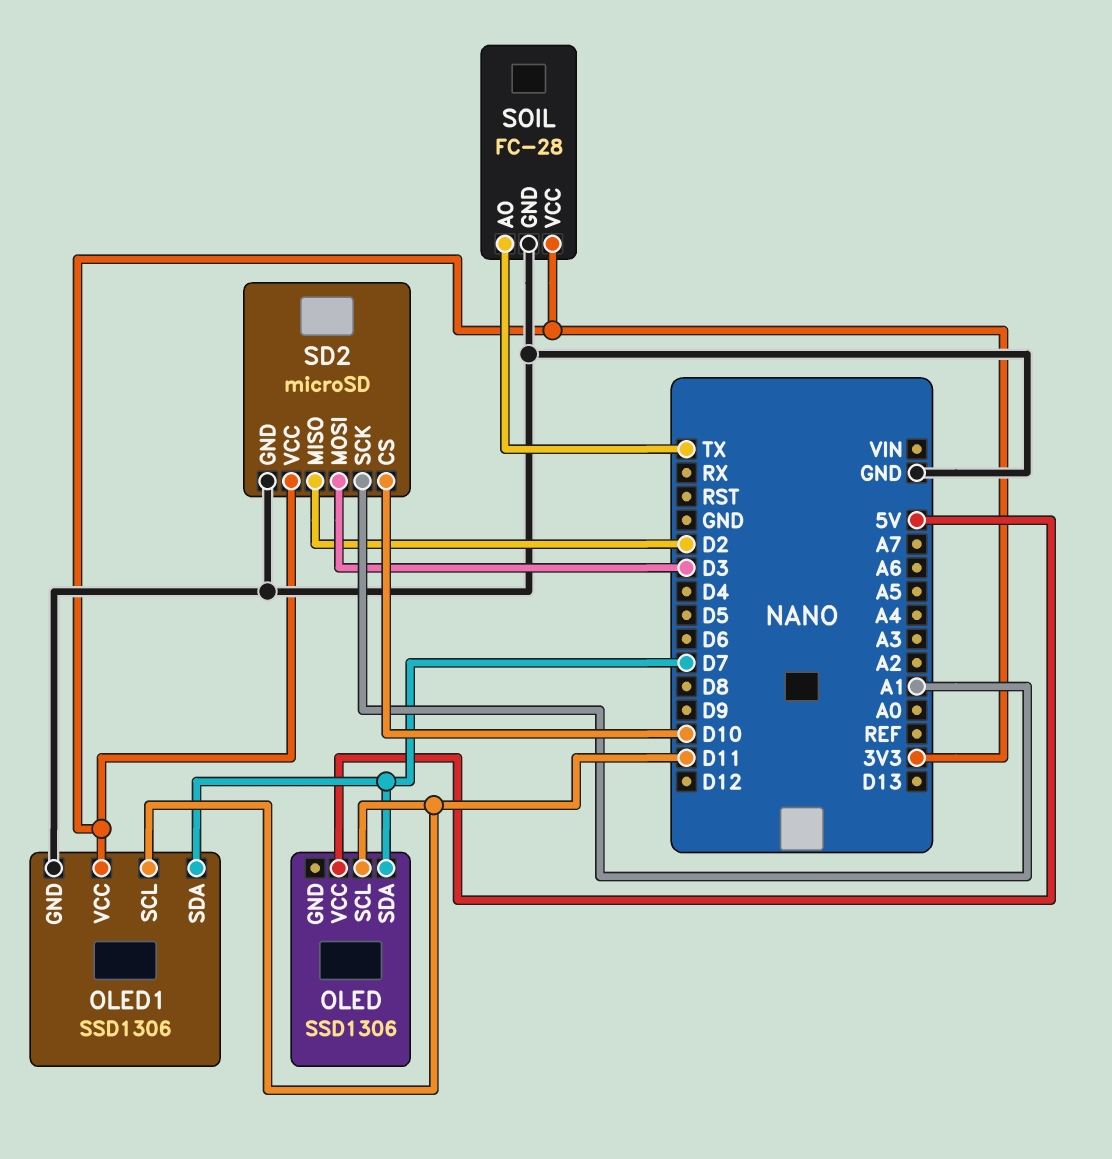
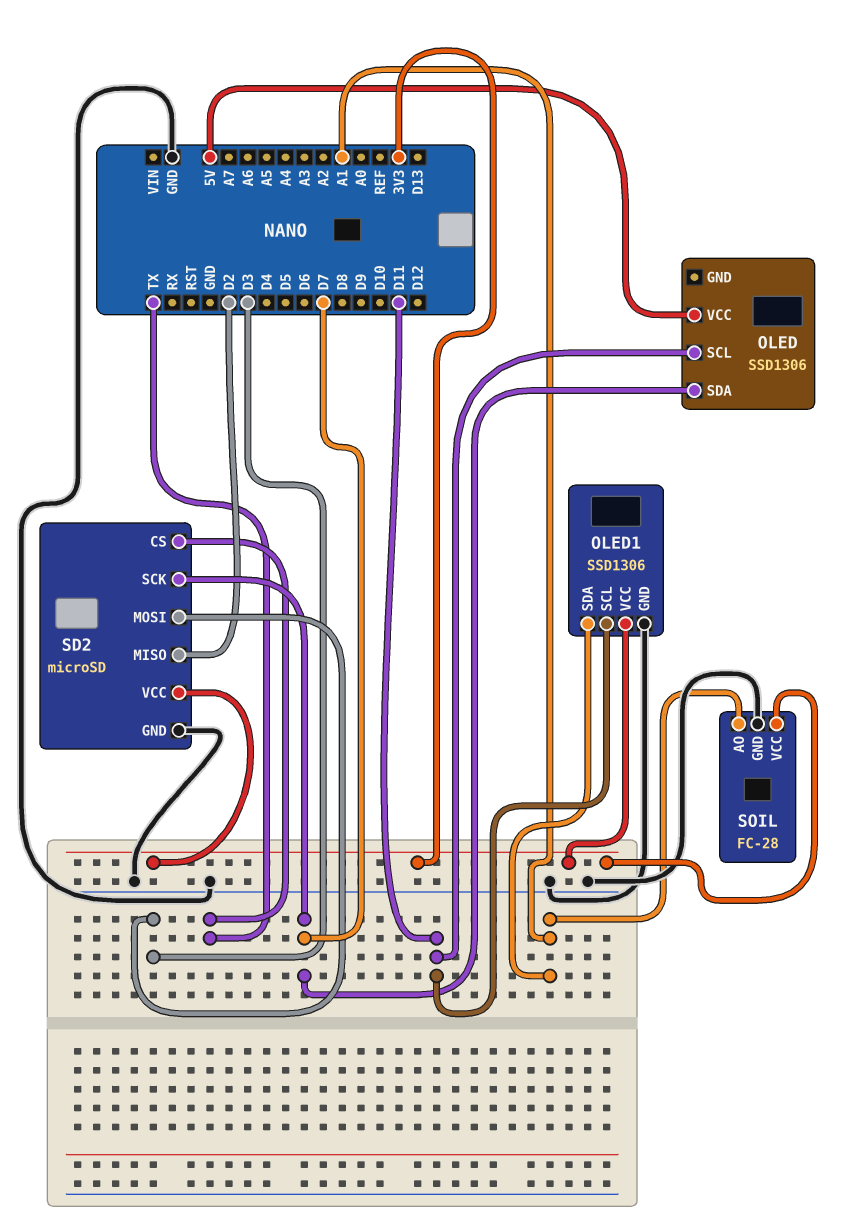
OLED1 pin SDA: D7 -> A1
SD2 pin CS: D10 -> TX
SD2 pin SCK: A1 -> D7
SOIL pin AO: TX -> A1

